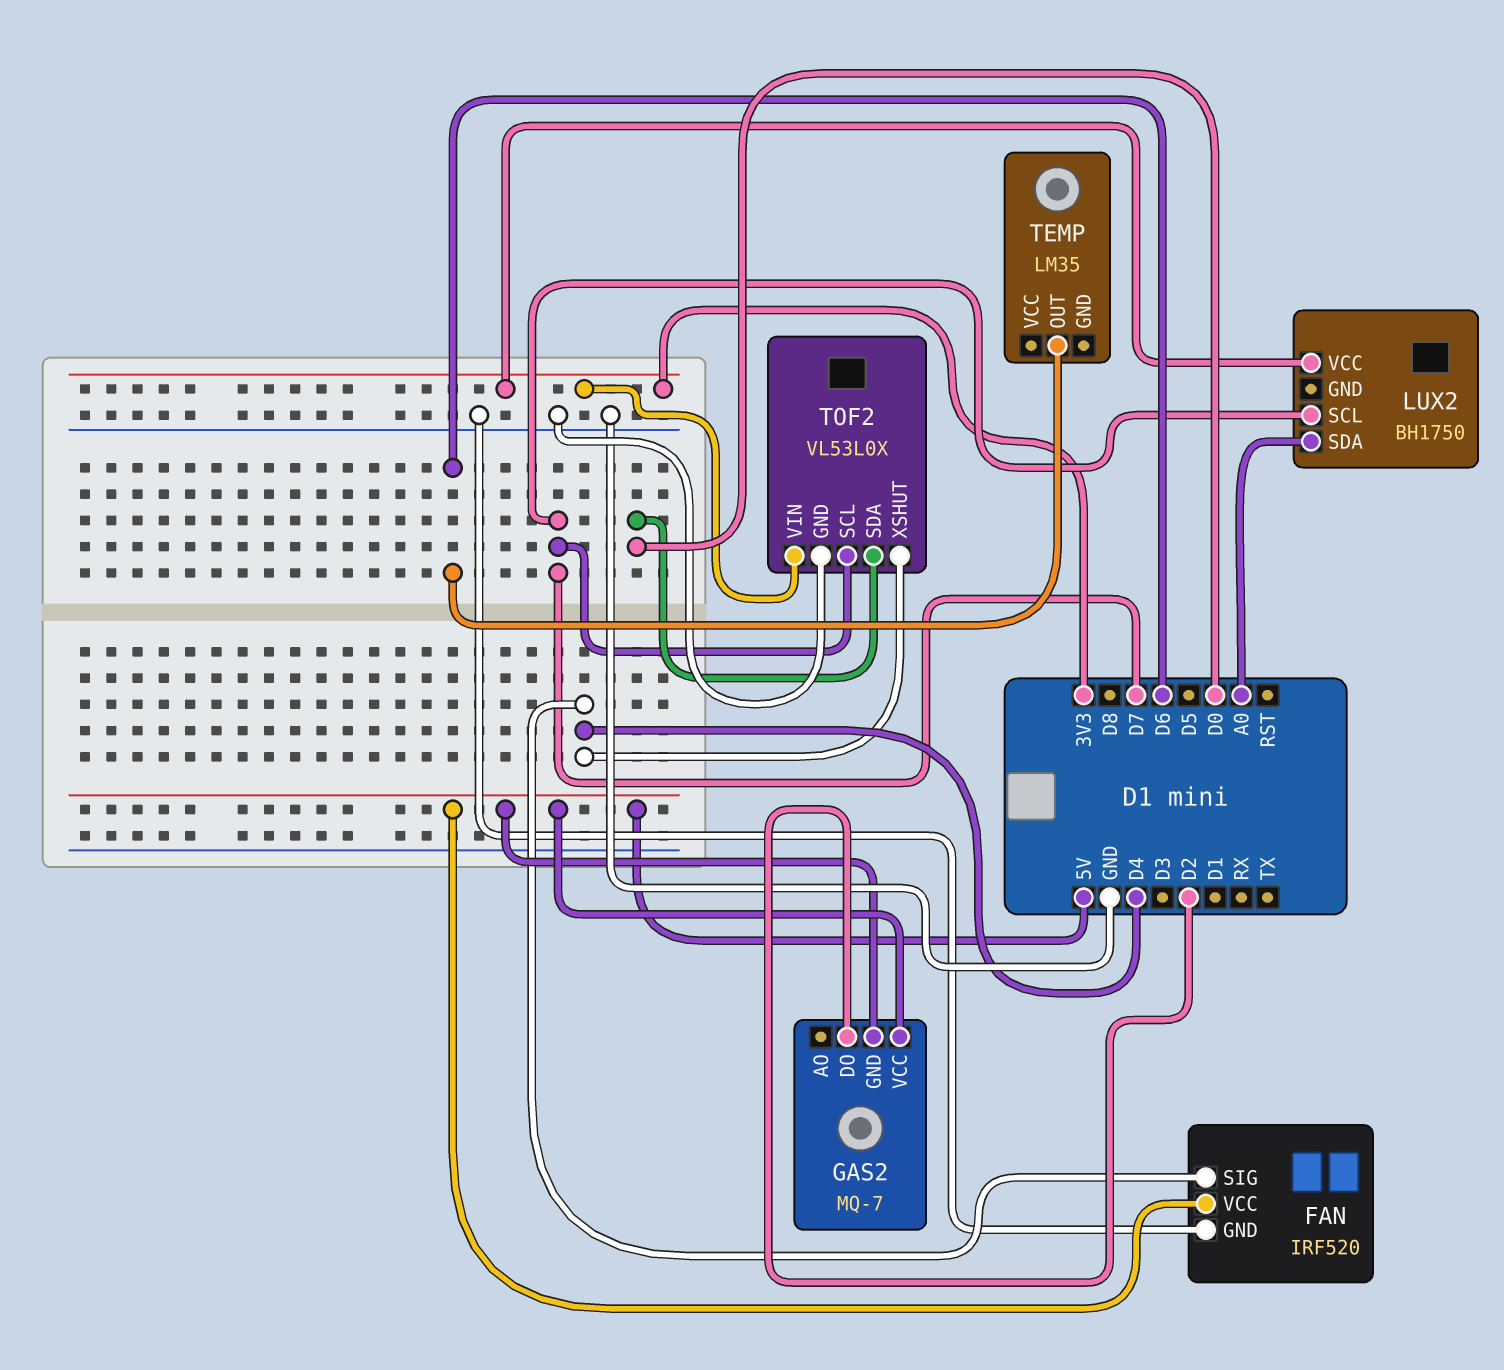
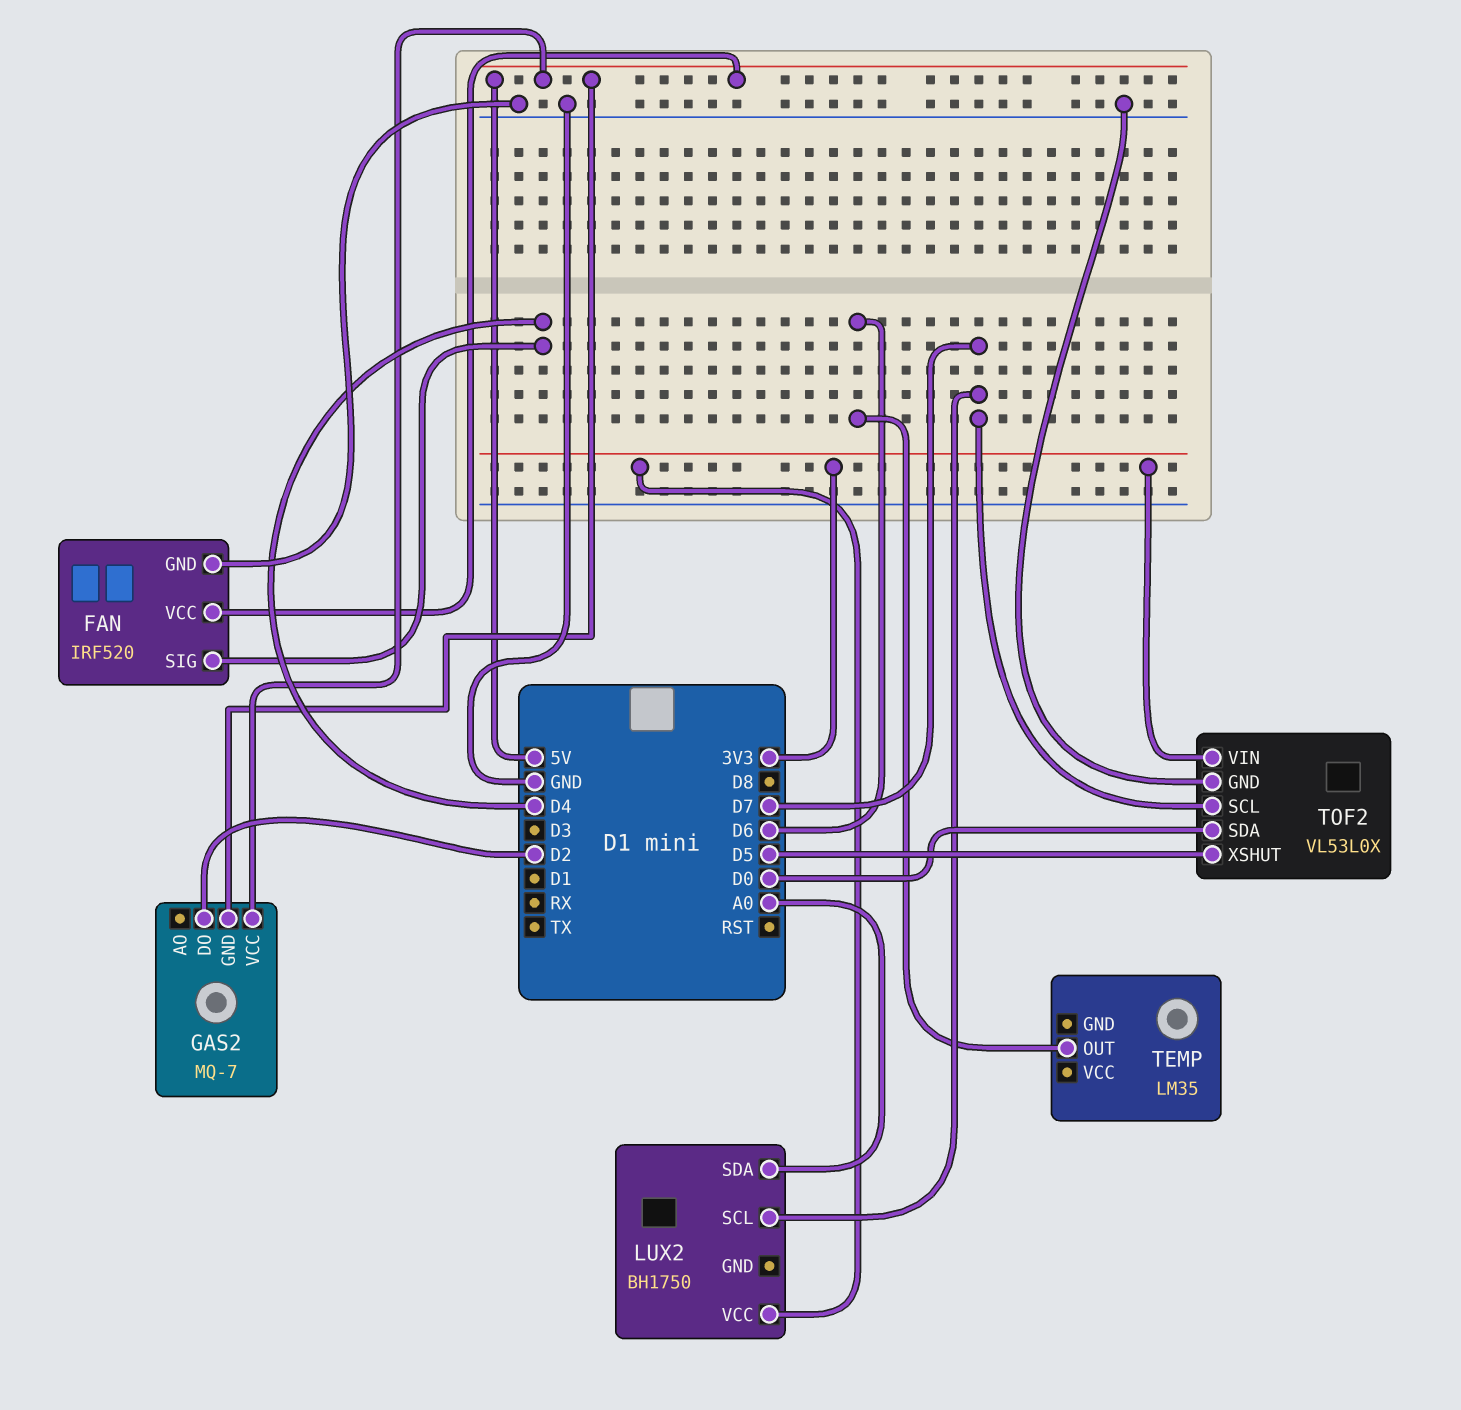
TOF2 pin XSHUT: D4 -> D5

